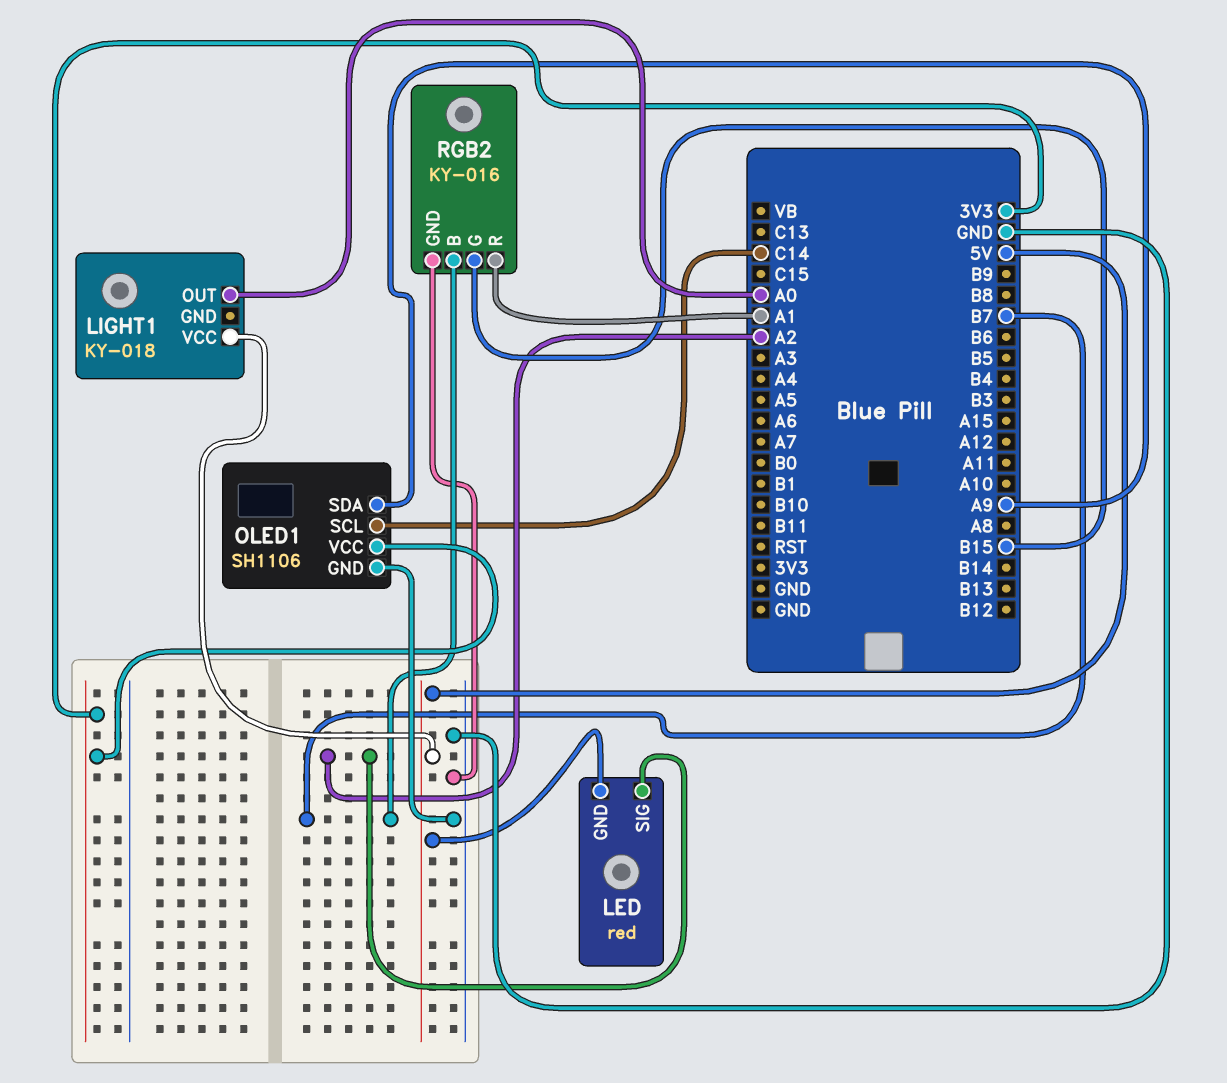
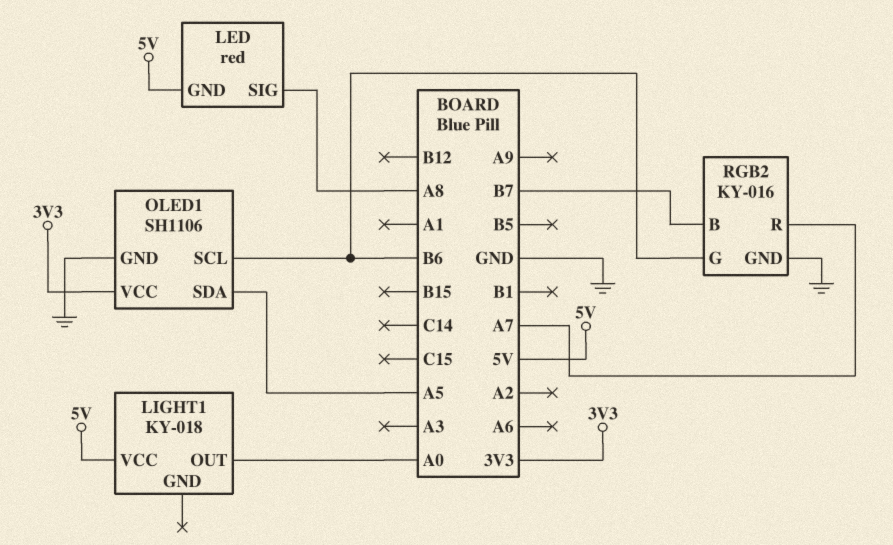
LED pin SIG: A2 -> A8
OLED1 pin SCL: C14 -> B6
OLED1 pin SDA: A9 -> A5
RGB2 pin G: B15 -> B6
RGB2 pin R: A1 -> A7

